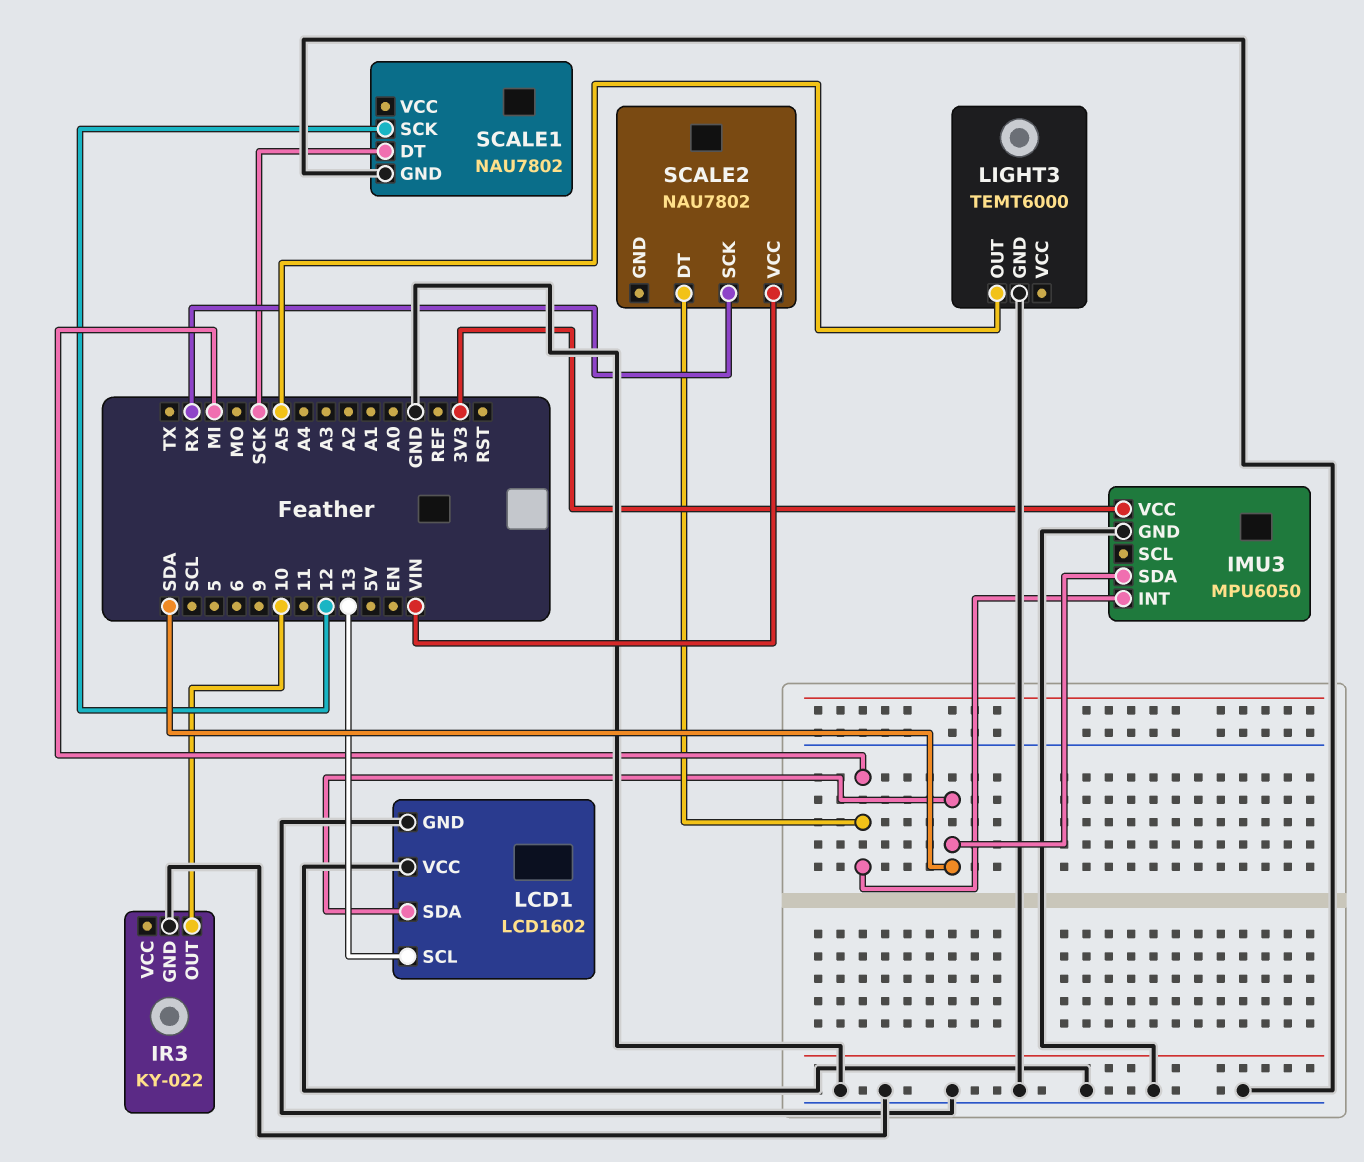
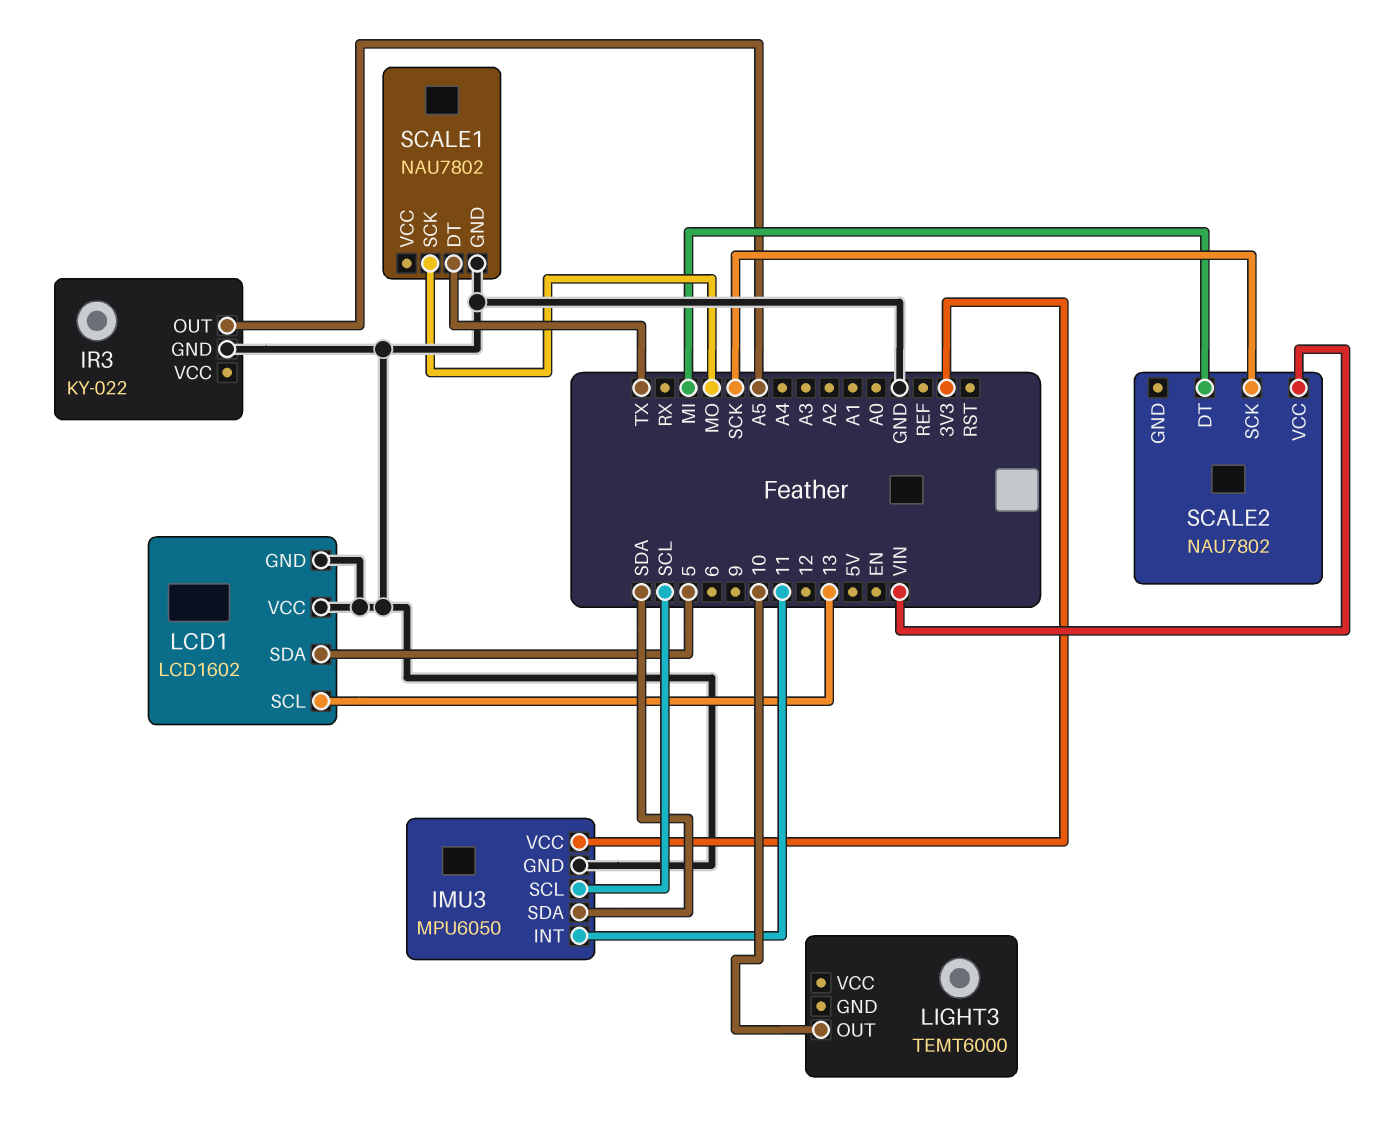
IMU3 pin INT: MI -> 11
IMU3 pin SCL: none -> SCL
IR3 pin OUT: 10 -> A5
LCD1 pin SDA: SDA -> 5
LIGHT3 pin GND: GND -> none
LIGHT3 pin OUT: A5 -> 10
SCALE1 pin DT: SCK -> TX
SCALE1 pin SCK: 12 -> MO
SCALE2 pin SCK: RX -> SCK

